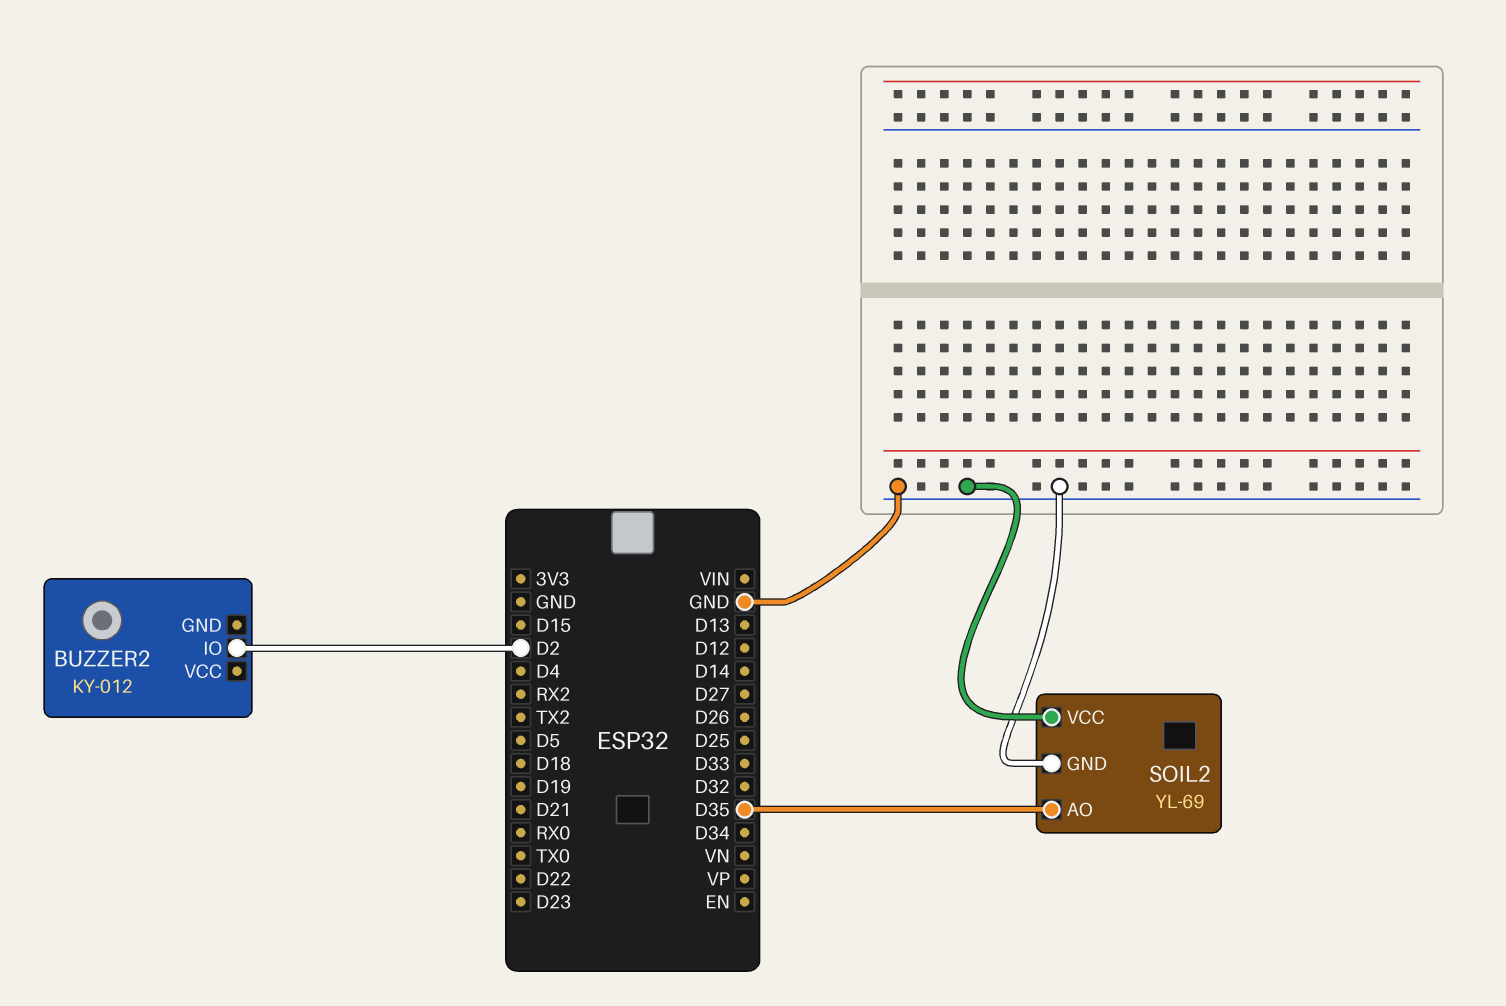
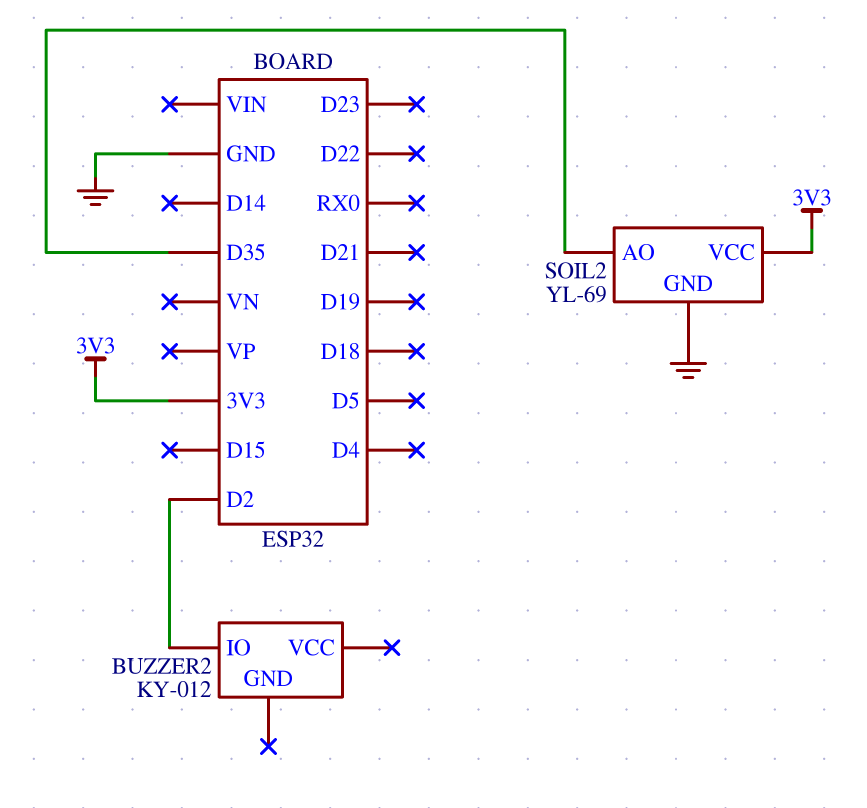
SOIL2 pin VCC: GND -> 3V3

